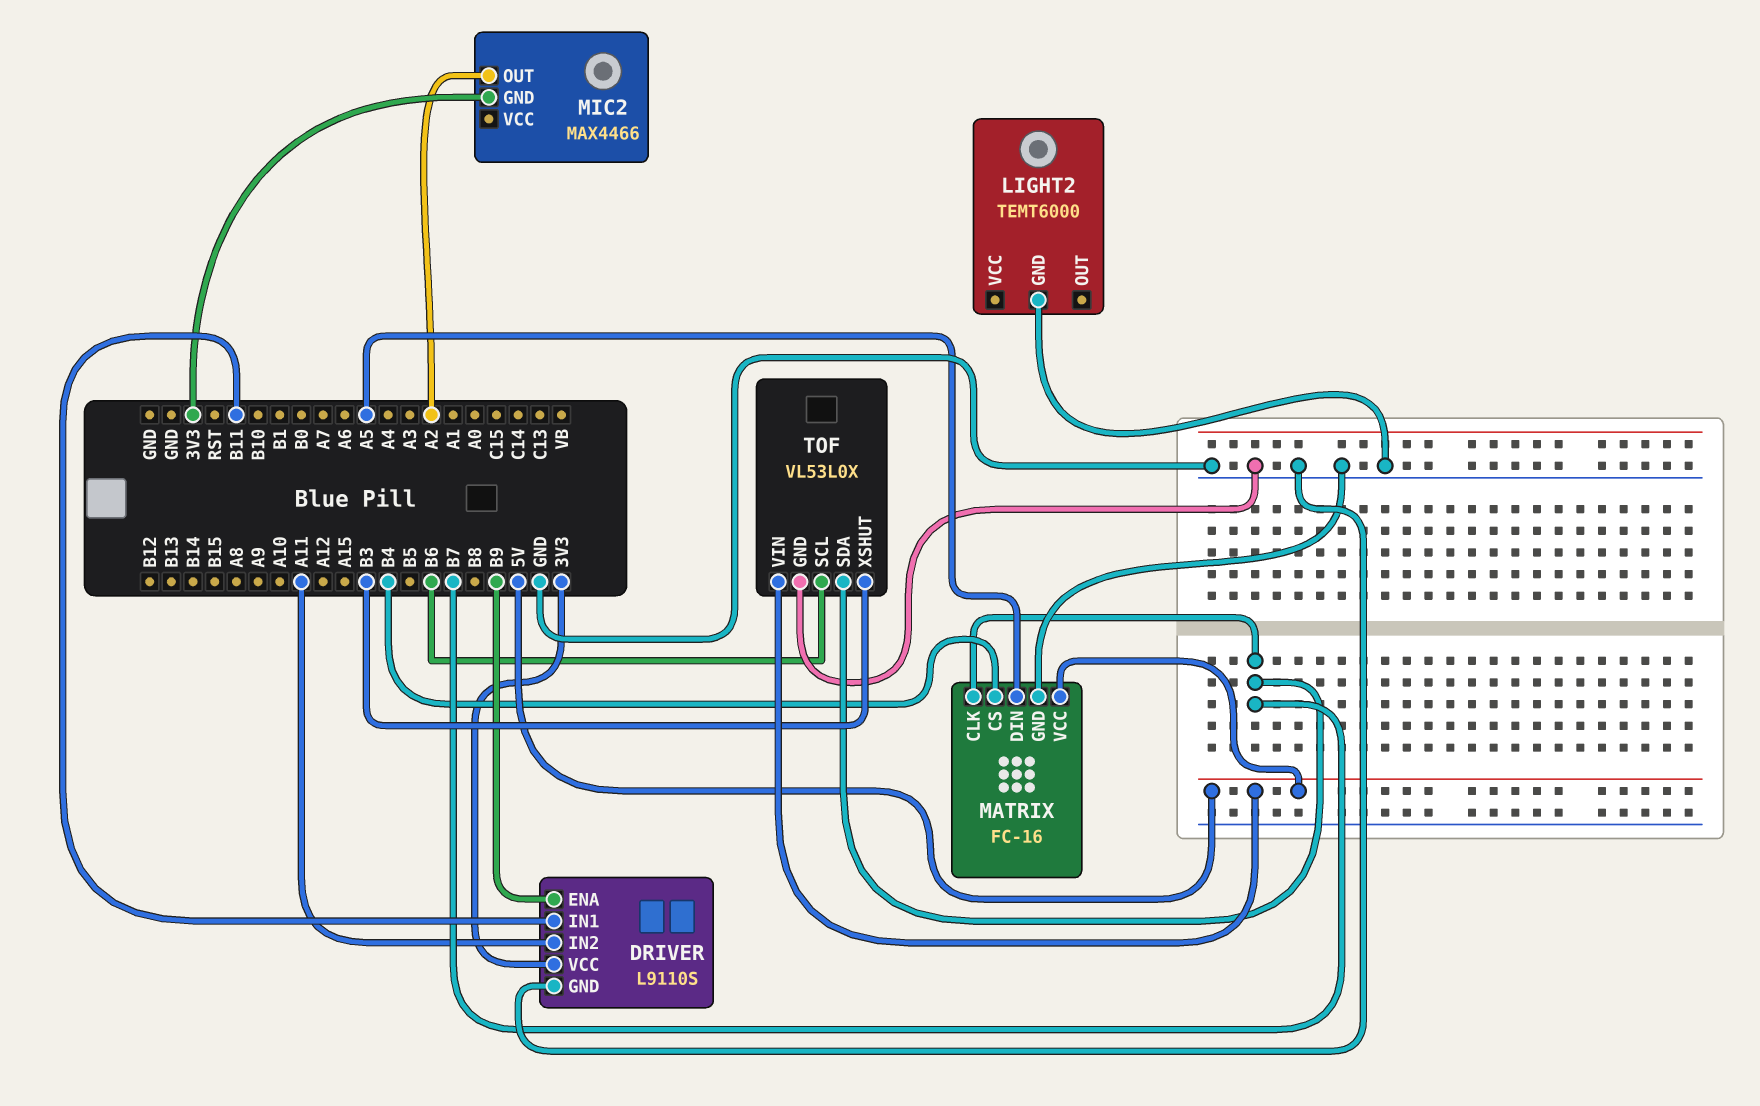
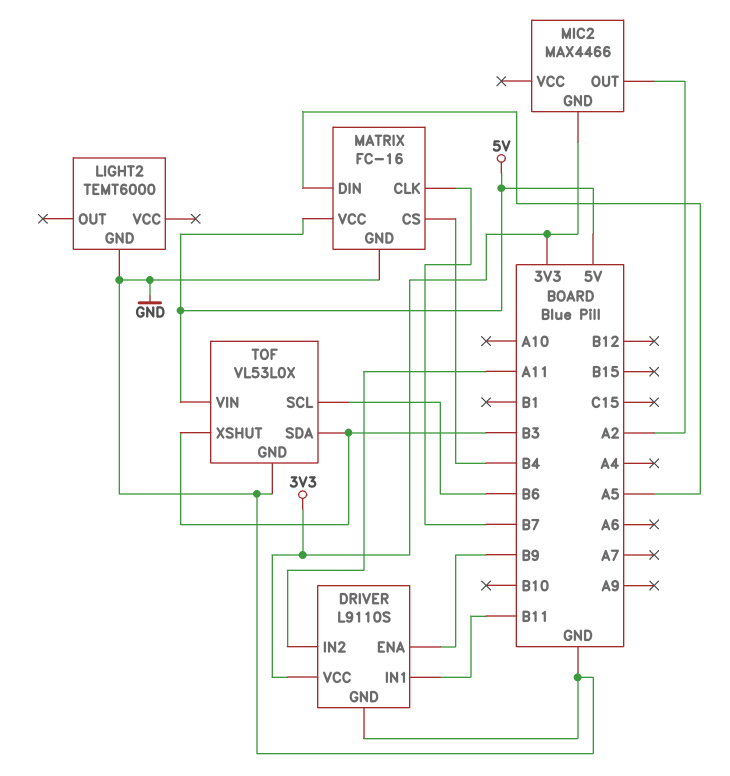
TOF pin SDA: B7 -> B3

